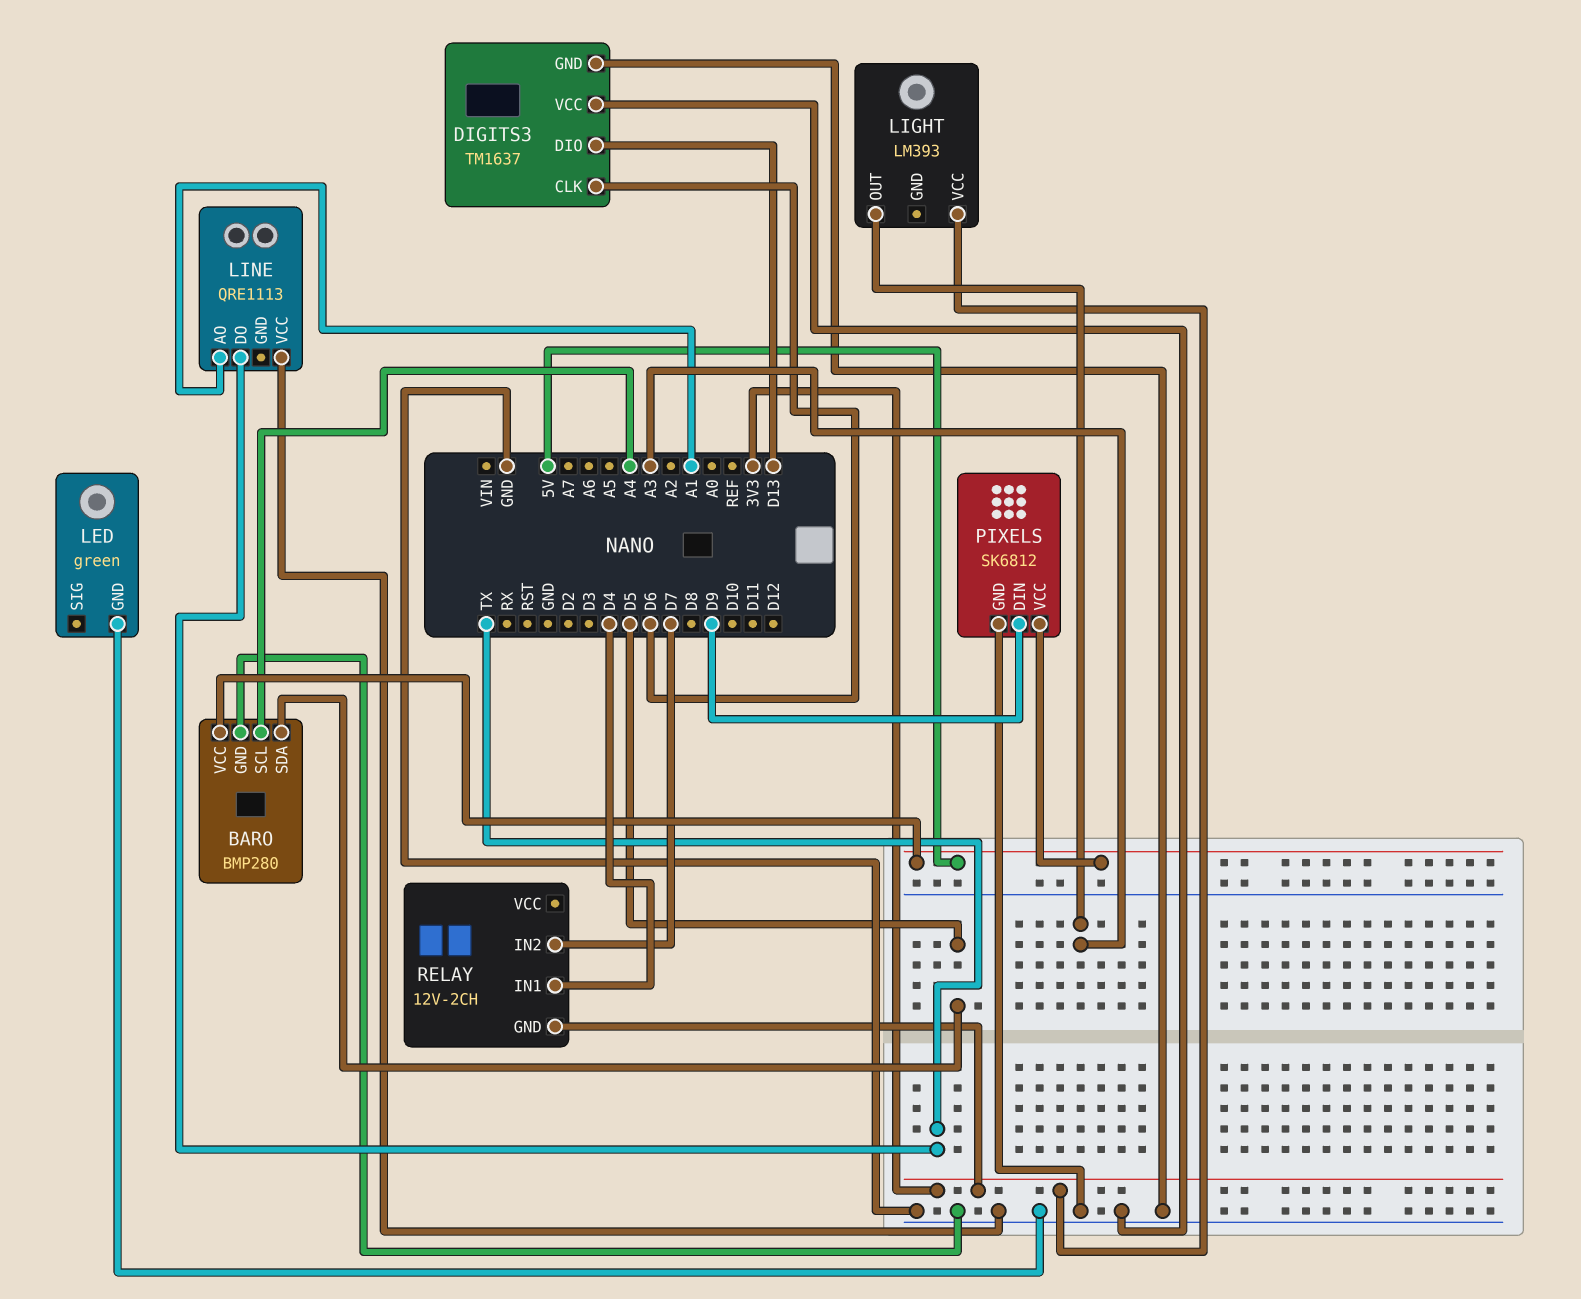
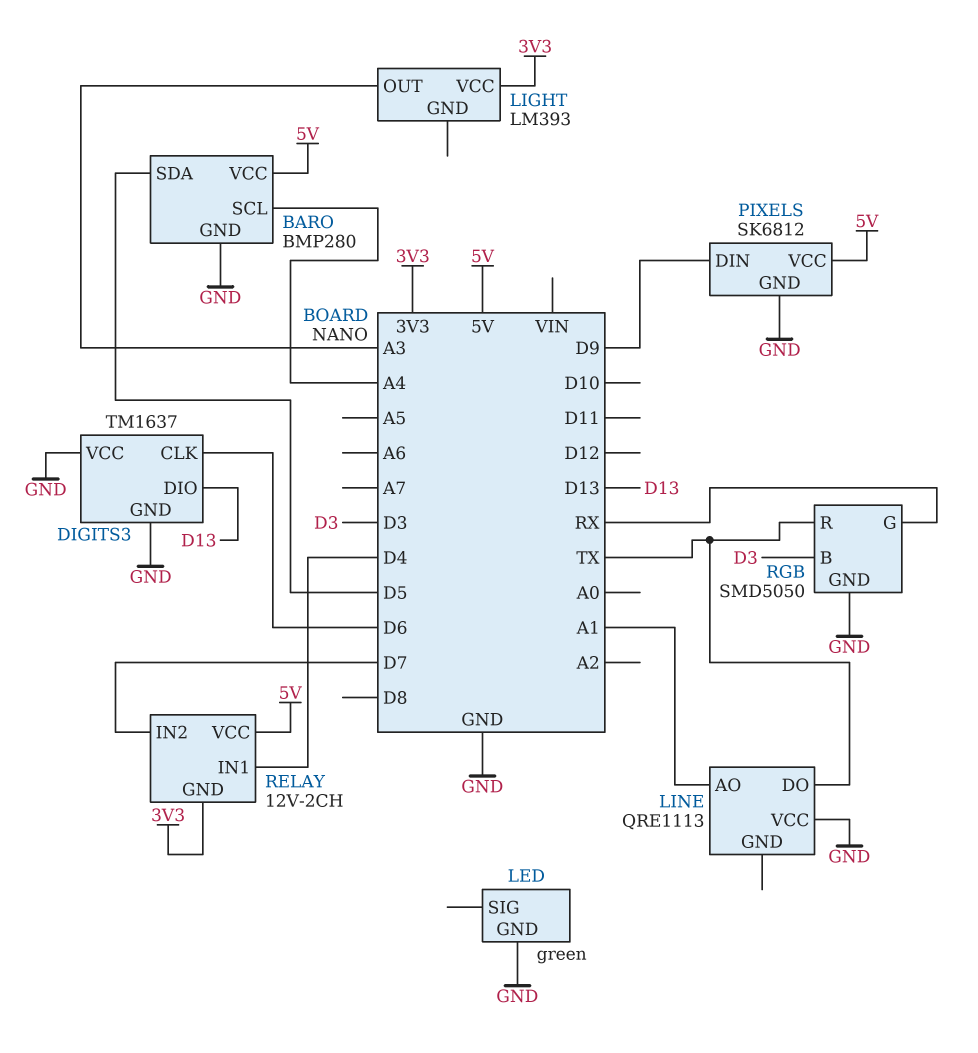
RELAY pin VCC: none -> 5V
RGB: none -> SMD5050
RGB pin B: none -> D3
RGB pin G: none -> RX
RGB pin GND: none -> GND
RGB pin R: none -> TX

